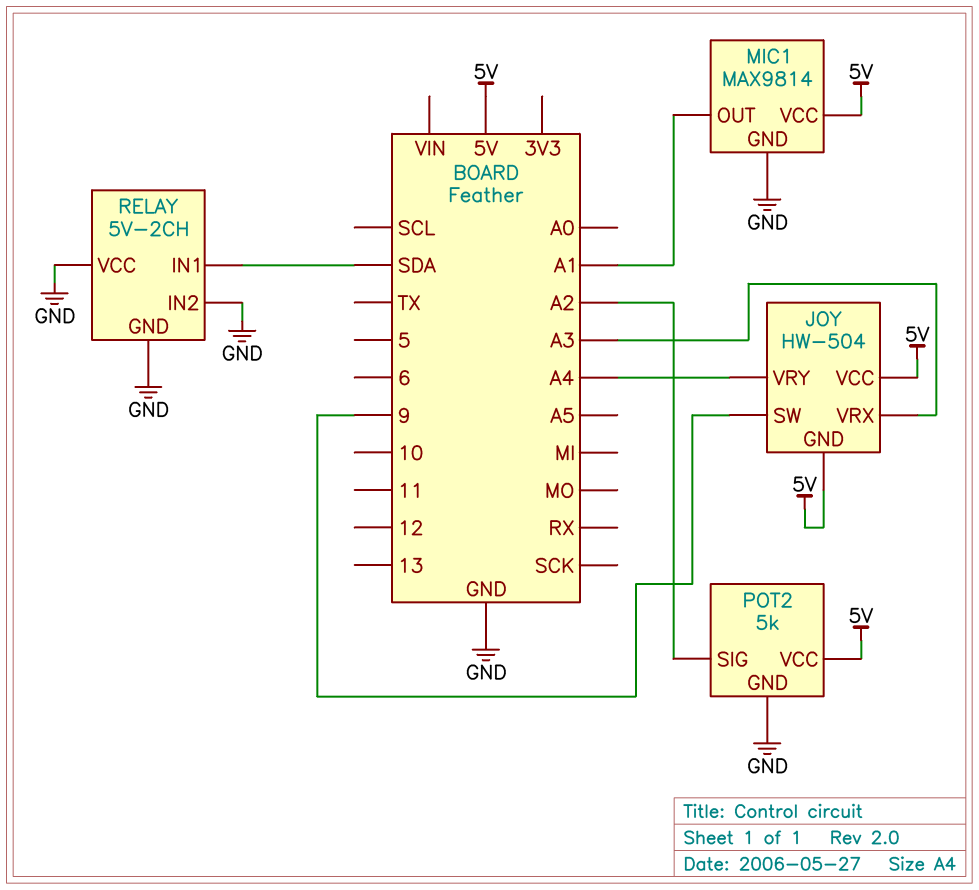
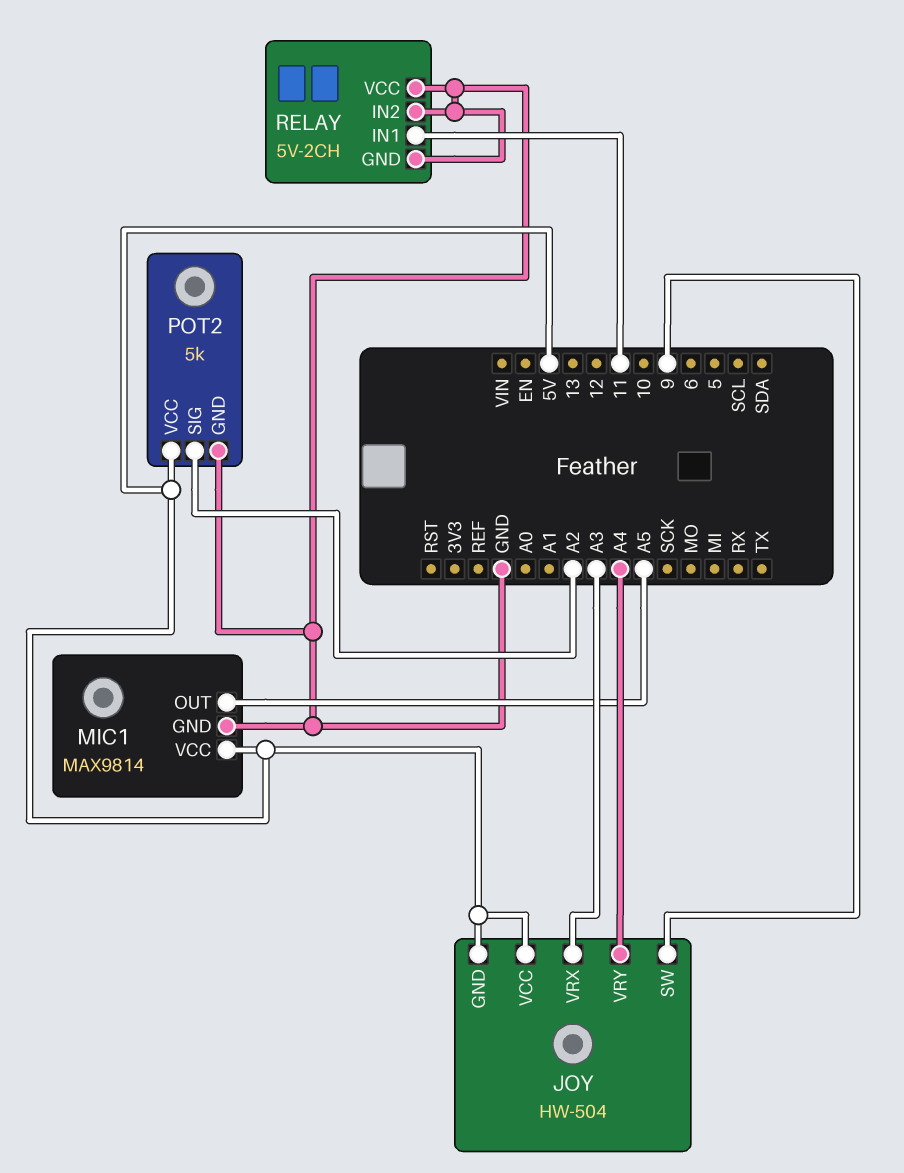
MIC1 pin OUT: A1 -> A5
RELAY pin IN1: SDA -> 11

